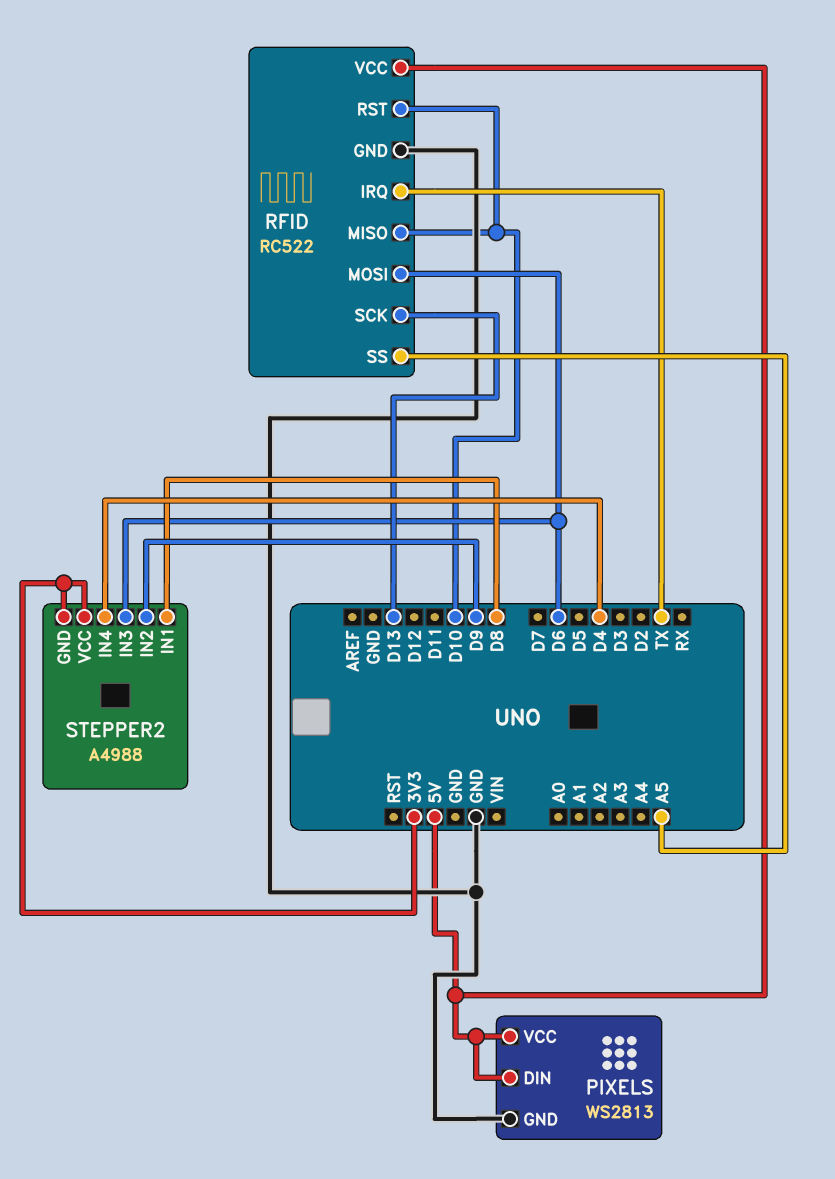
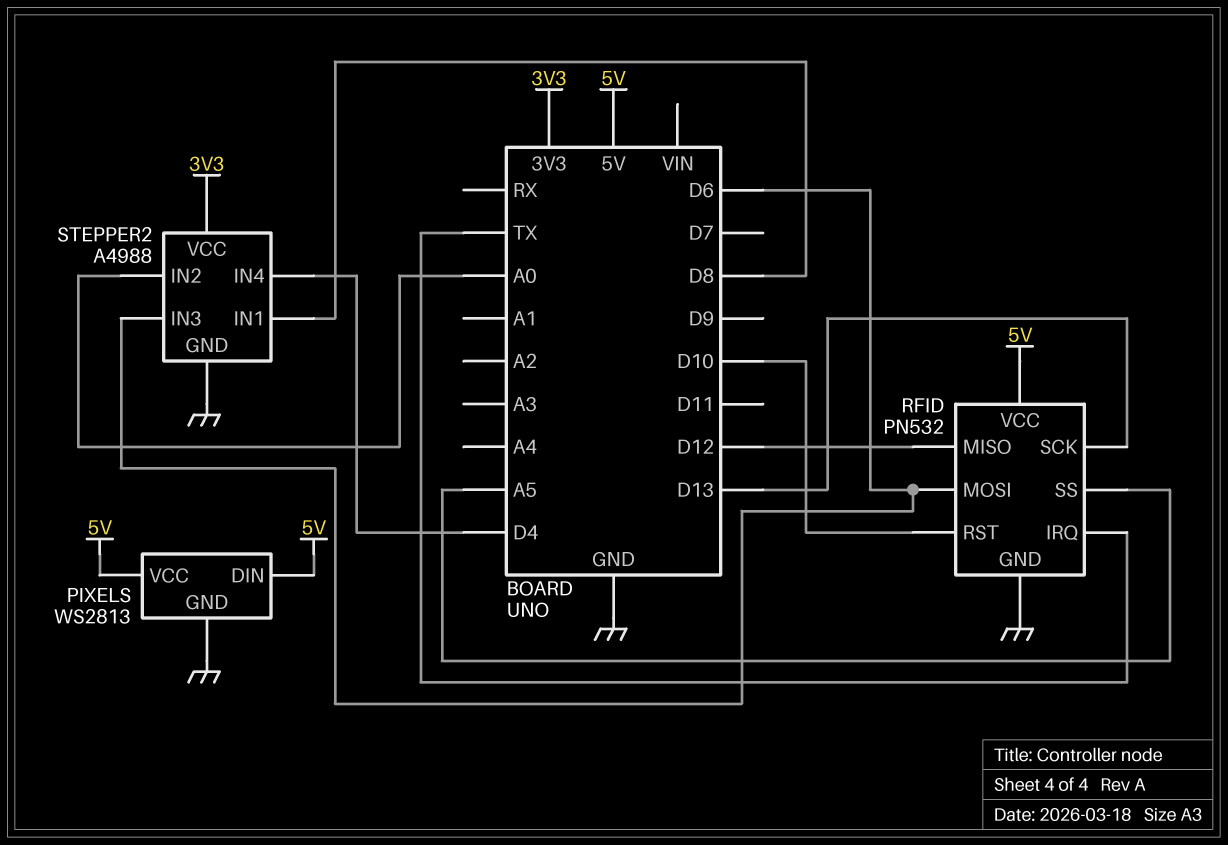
RFID: RC522 -> PN532
RFID pin MISO: D10 -> D12
STEPPER2 pin GND: 3V3 -> GND
STEPPER2 pin IN2: D9 -> A0

